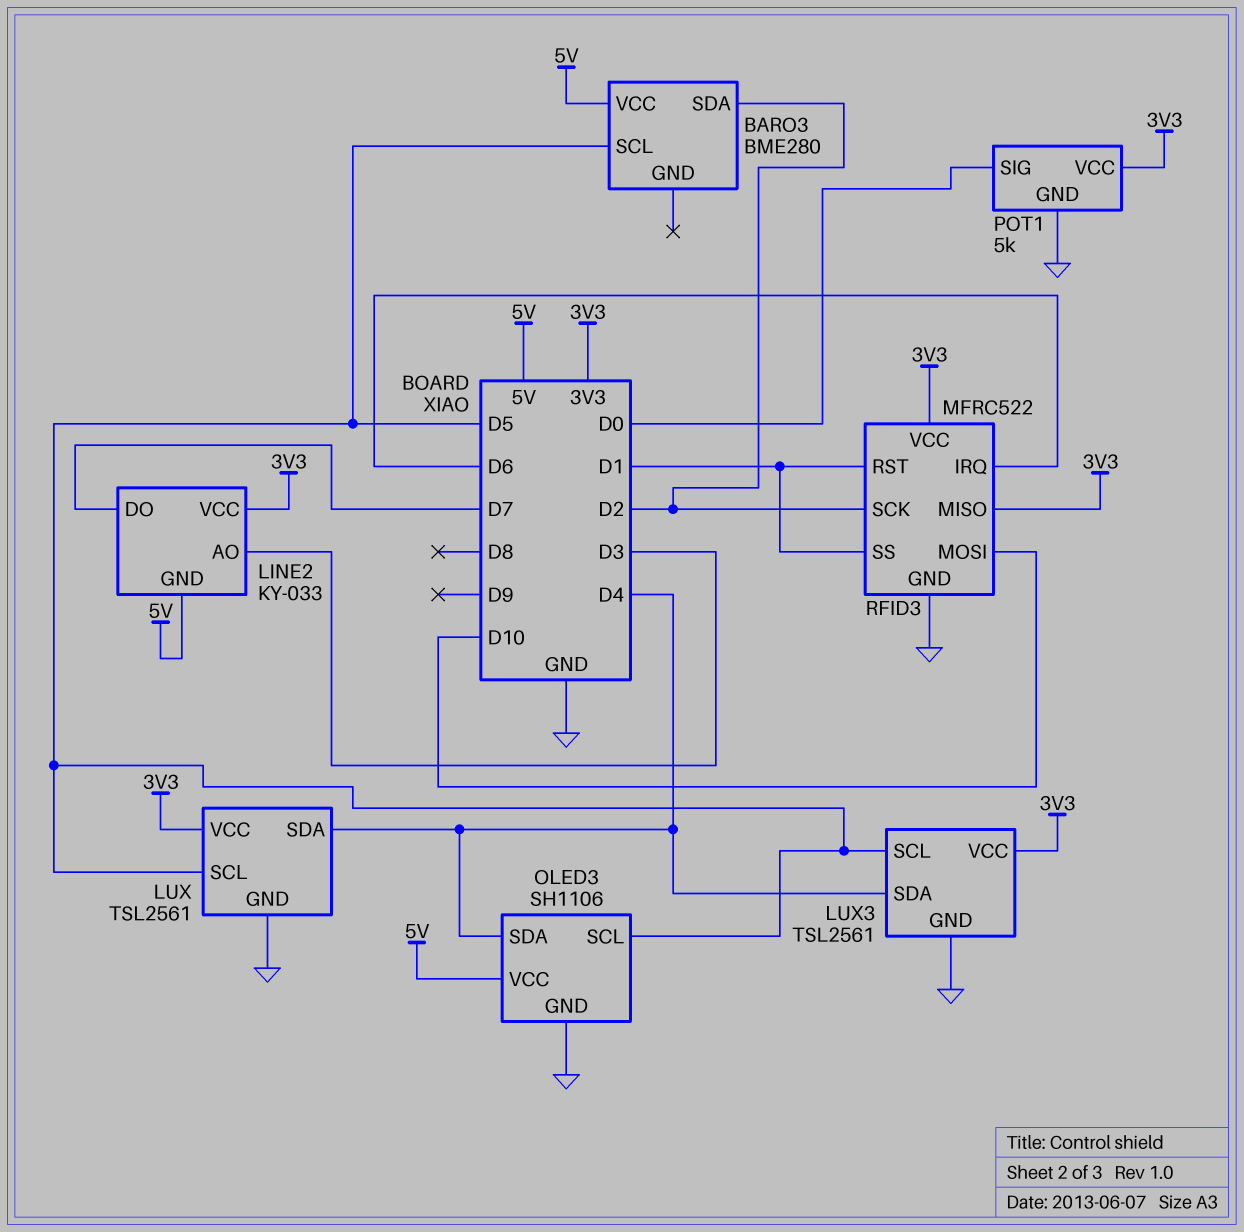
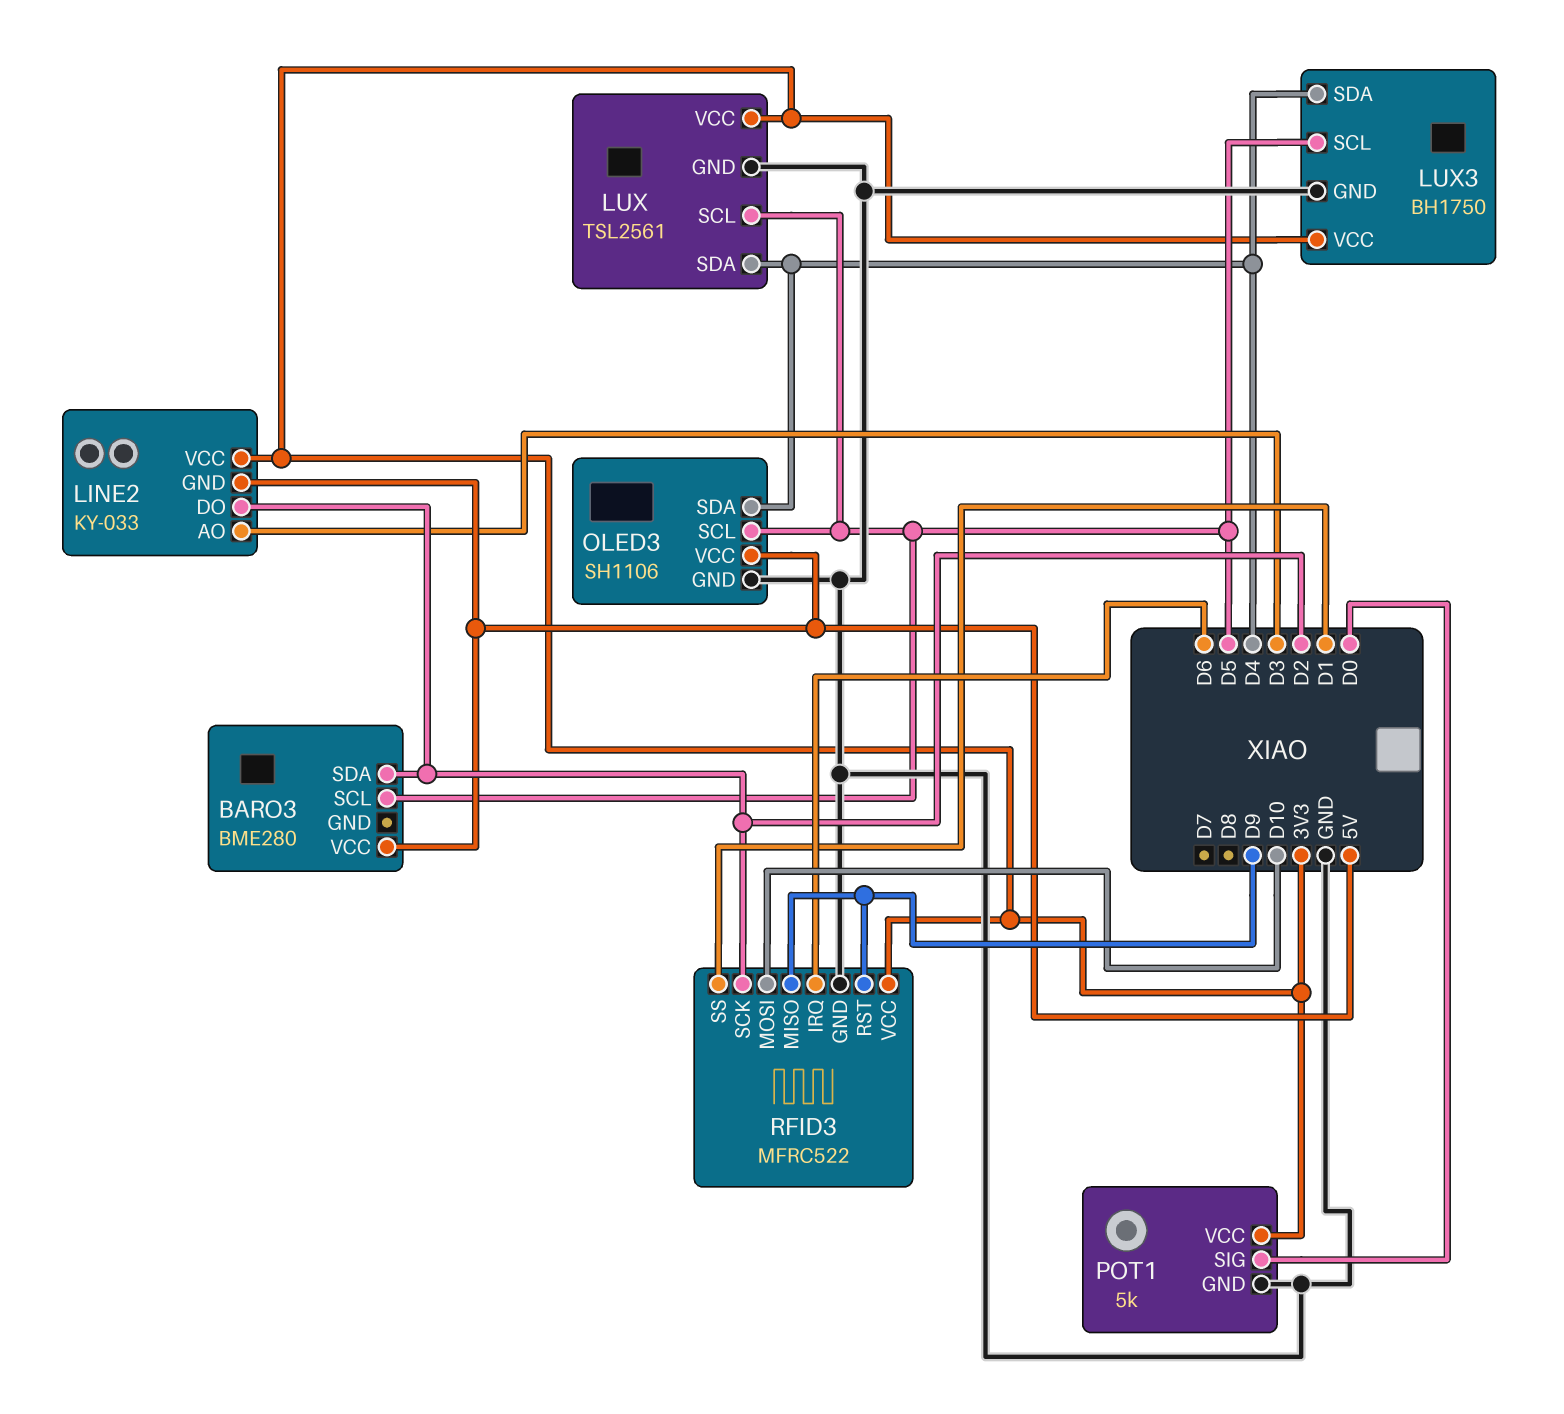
LINE2 pin DO: D7 -> D2
LUX3: TSL2561 -> BH1750
RFID3 pin MISO: 3V3 -> D9
RFID3 pin RST: D1 -> D9

